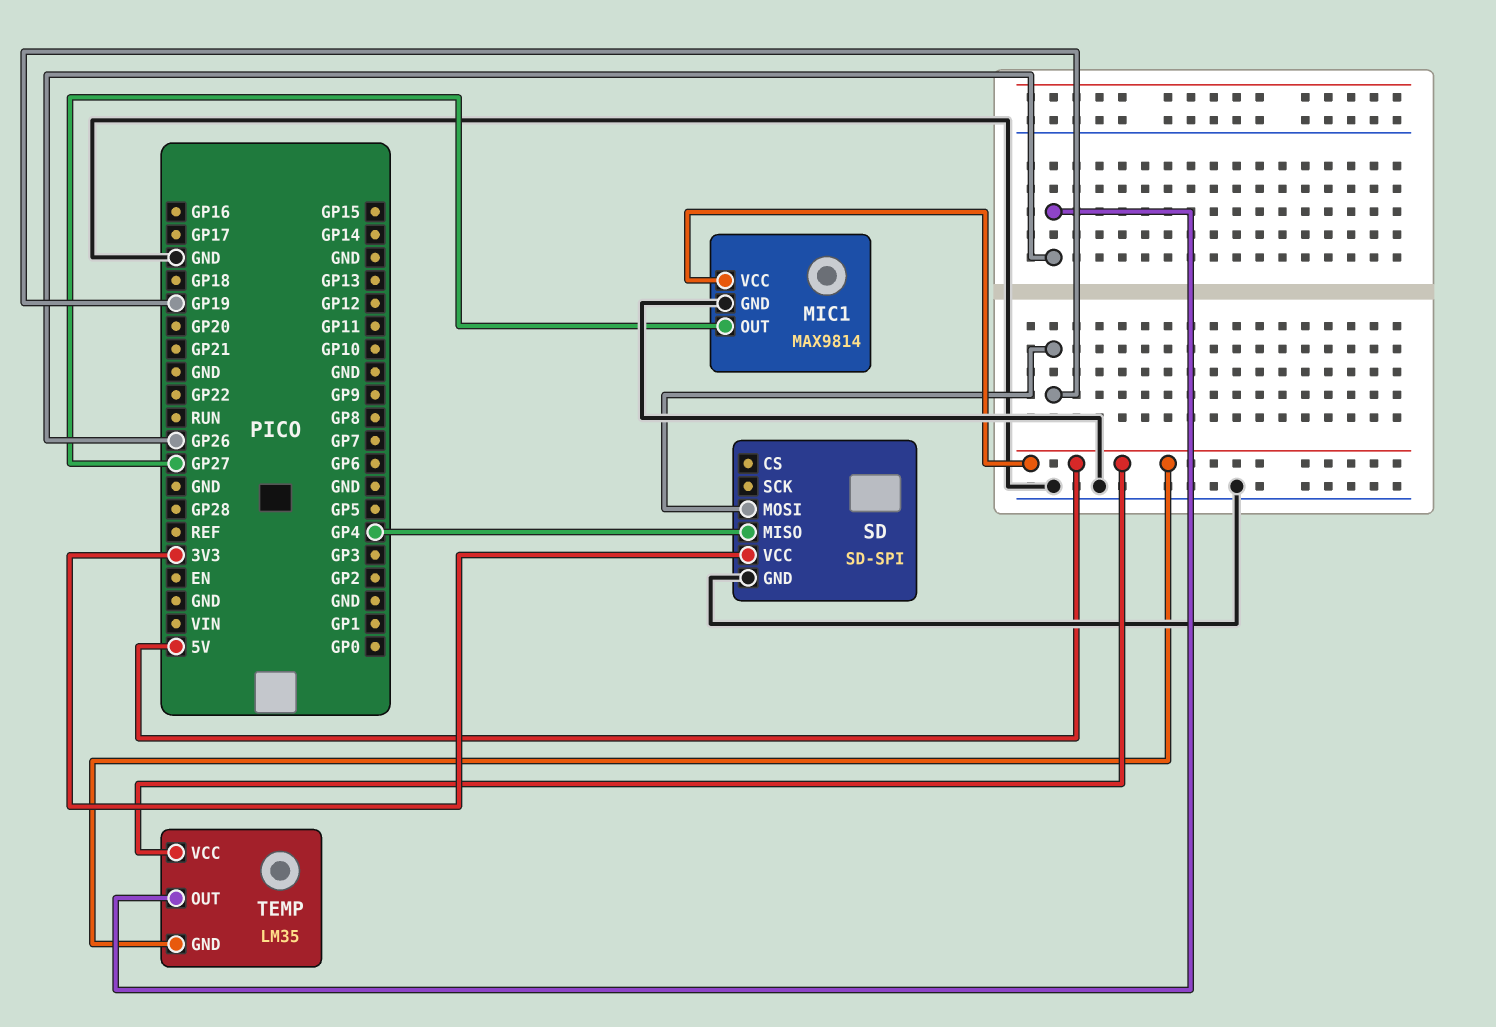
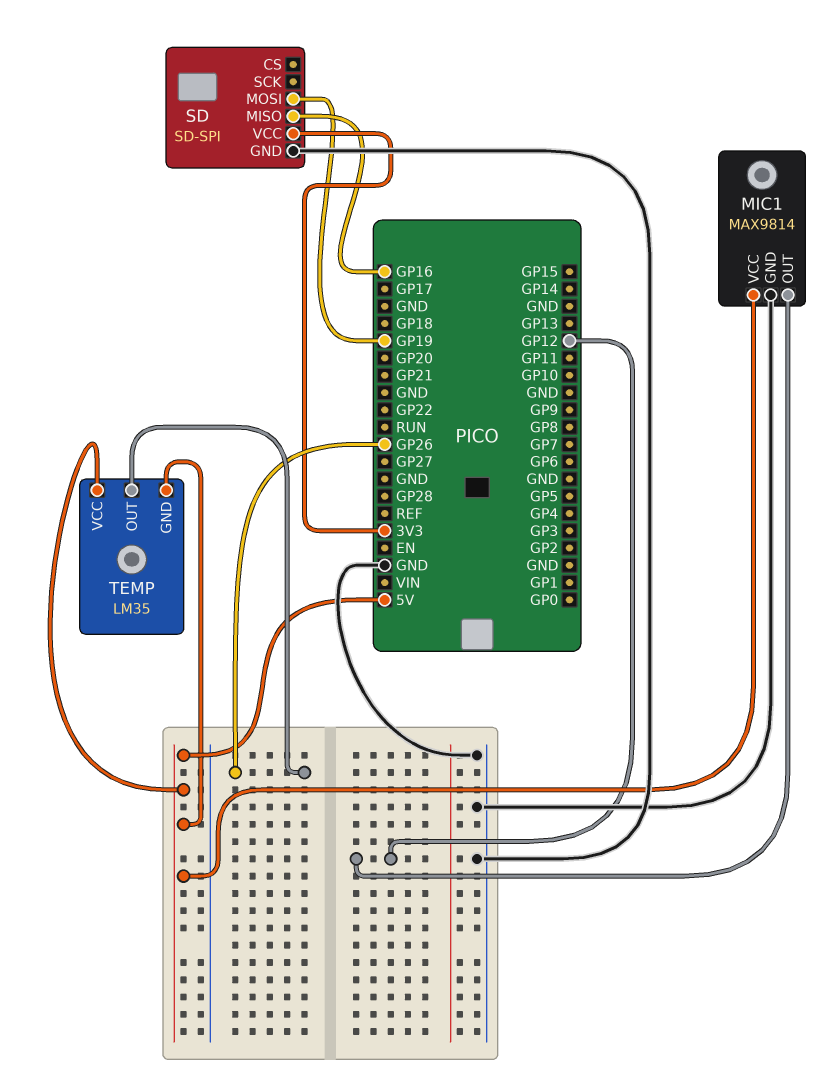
MIC1 pin OUT: GP27 -> GP12
SD pin MISO: GP4 -> GP16

